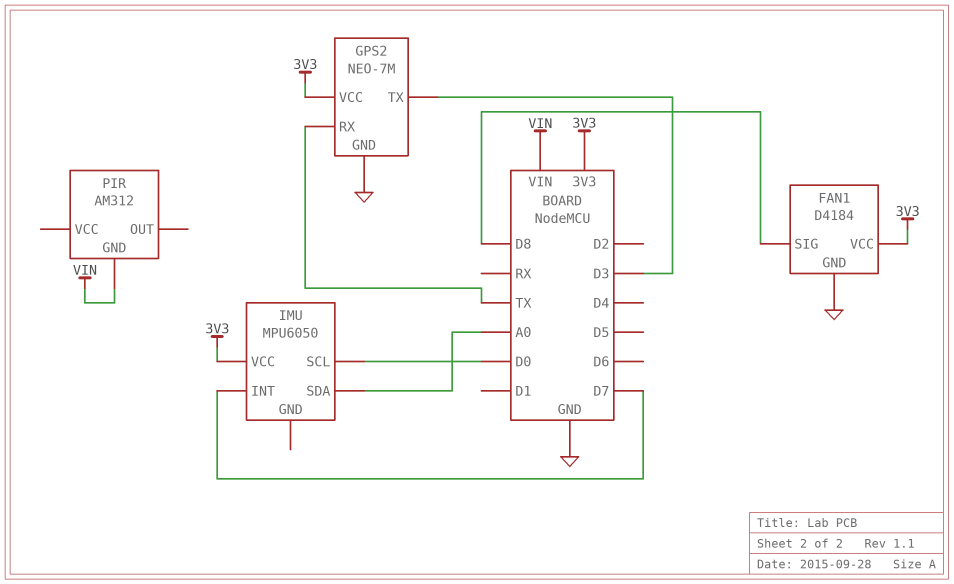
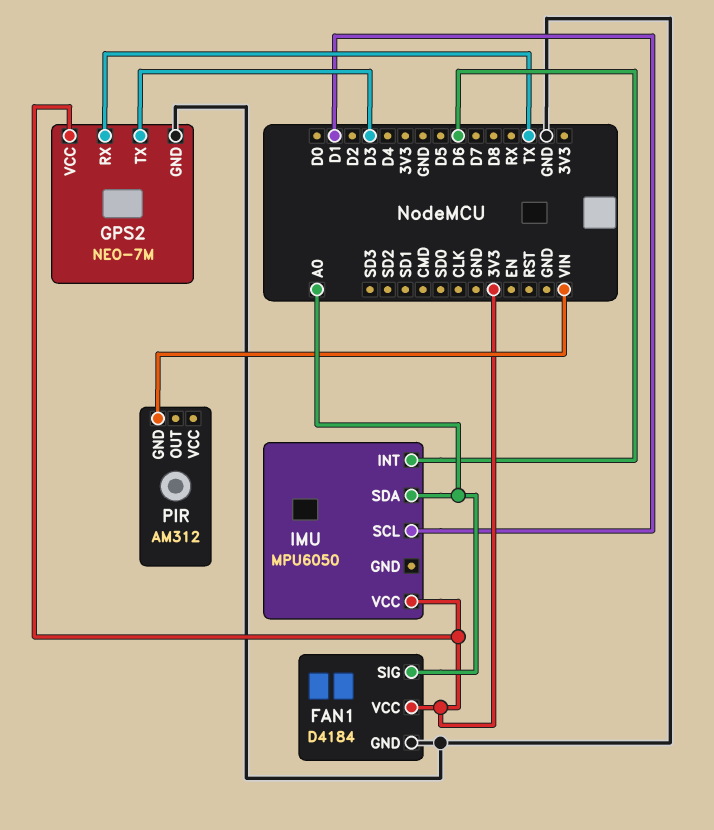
FAN1 pin SIG: D8 -> A0
IMU pin INT: D7 -> D6
IMU pin SCL: D0 -> D1

